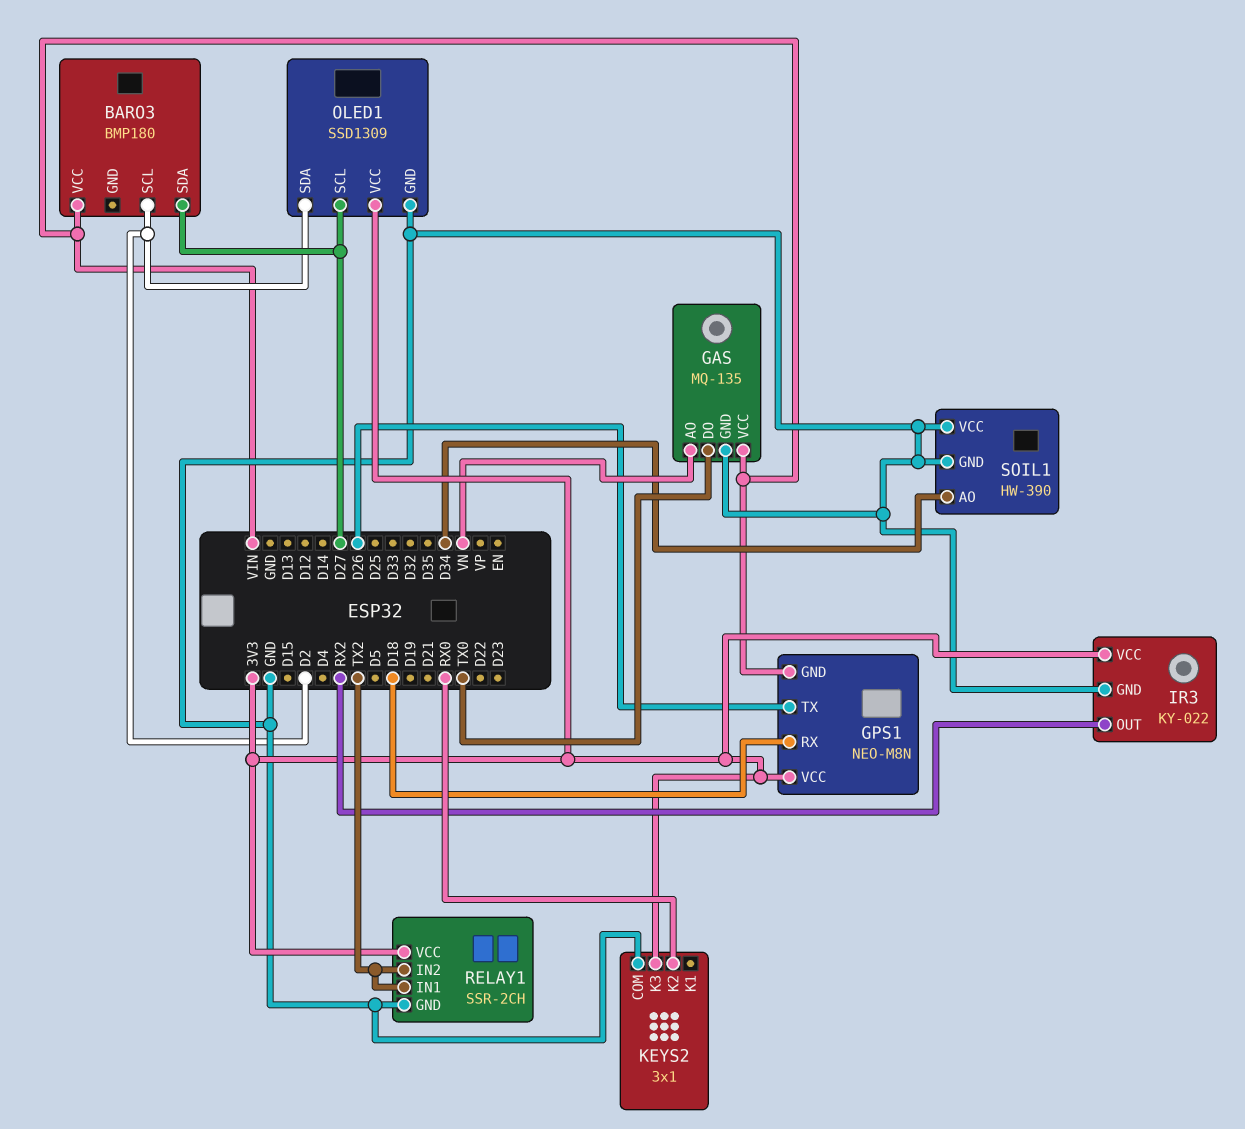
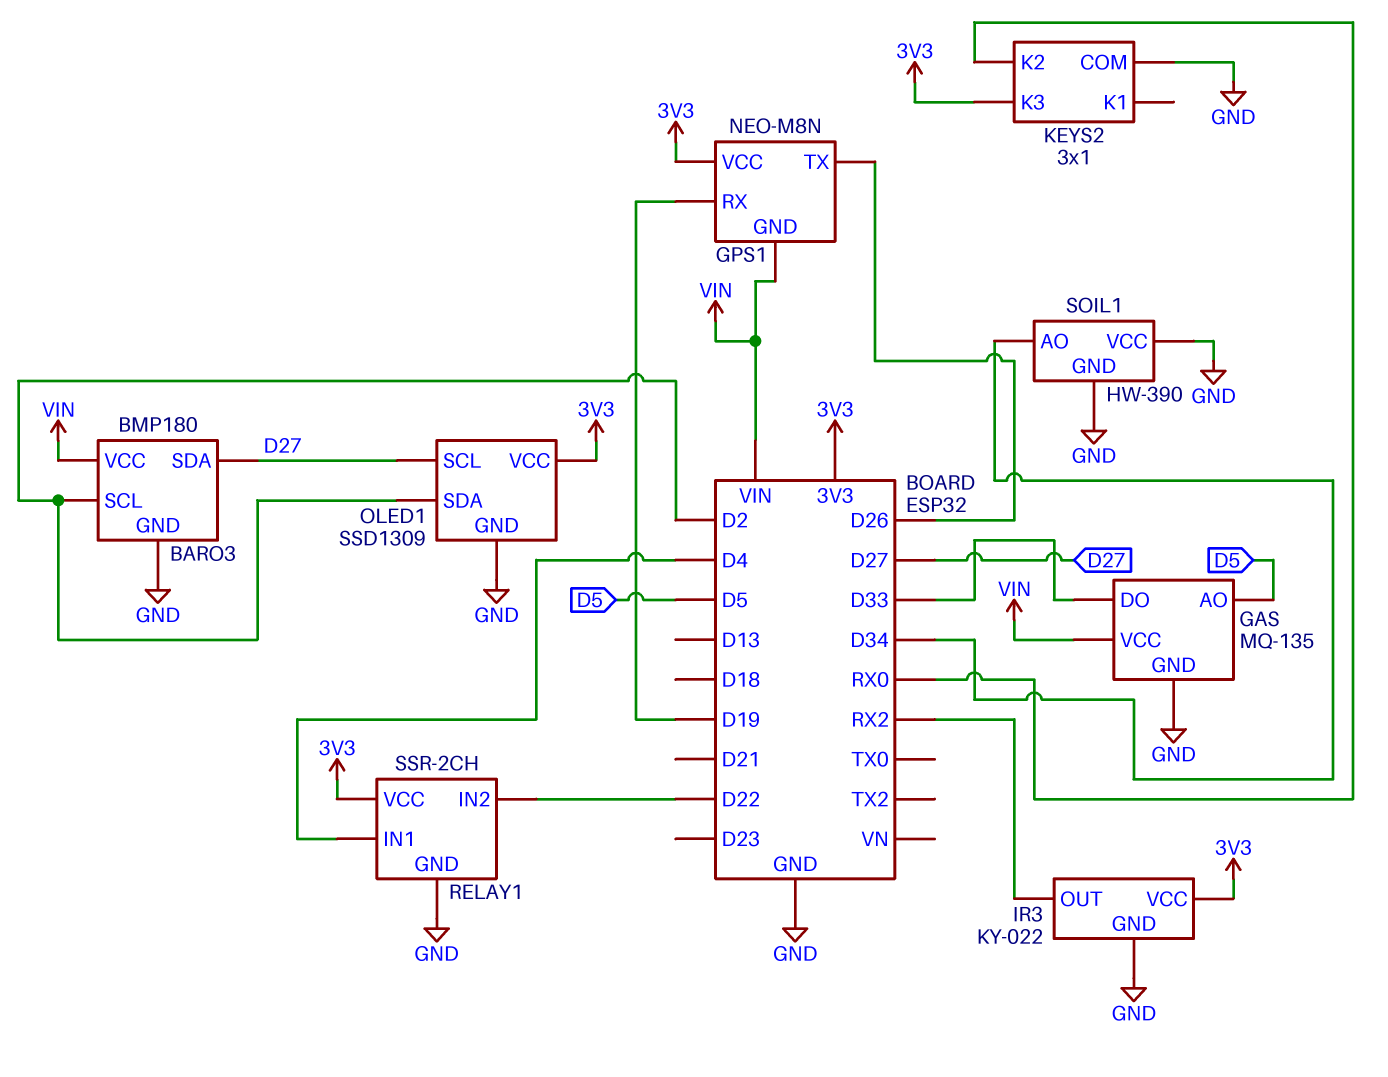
BARO3 pin GND: none -> GND
GAS pin AO: VN -> D5
GAS pin DO: TX0 -> D33
GPS1 pin RX: D18 -> D19
RELAY1 pin IN1: TX2 -> D4
RELAY1 pin IN2: TX2 -> D22

